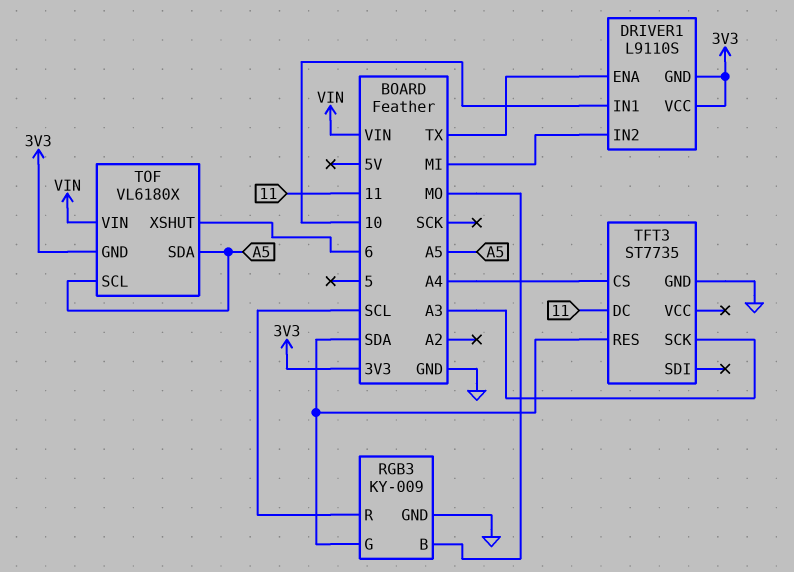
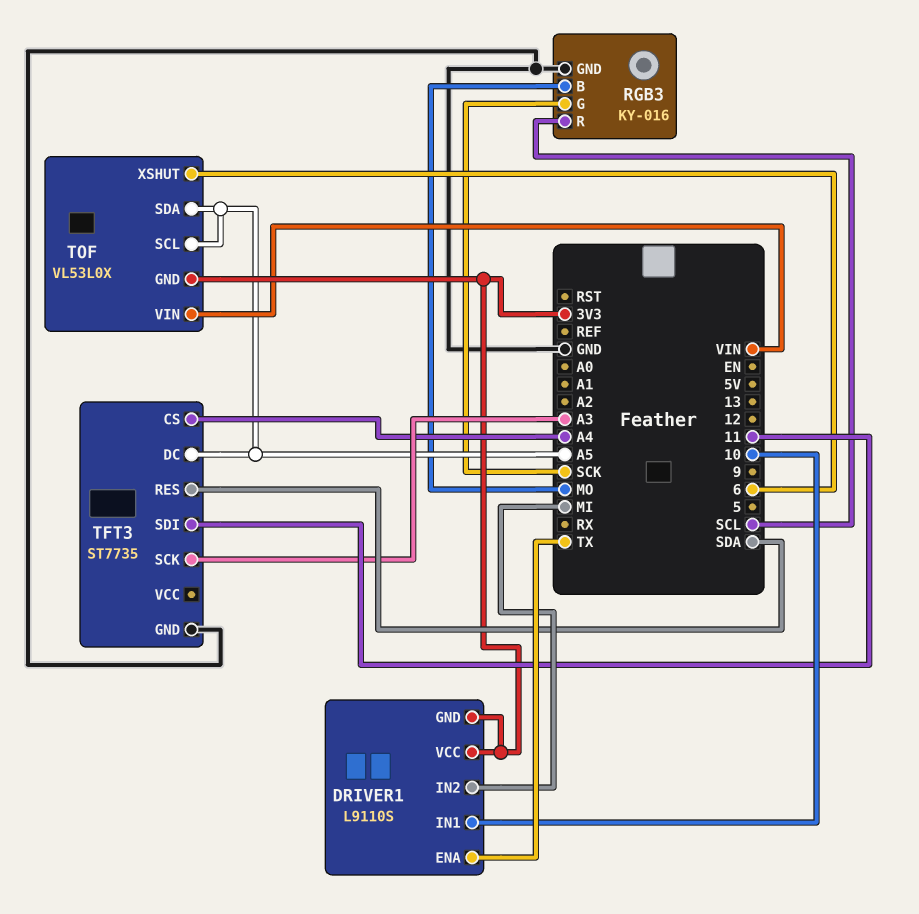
RGB3: KY-009 -> KY-016
RGB3 pin G: SDA -> SCK
TFT3 pin DC: 11 -> A5
TFT3 pin SDI: none -> 11
TOF: VL6180X -> VL53L0X

